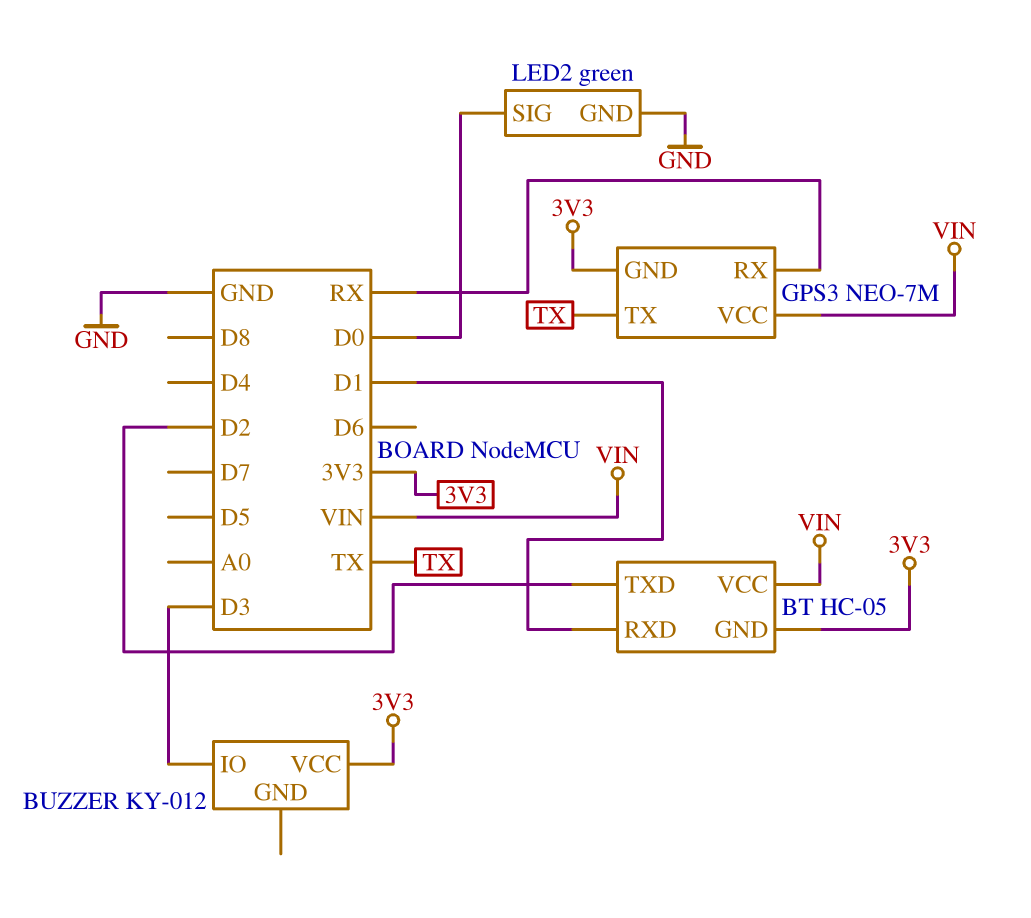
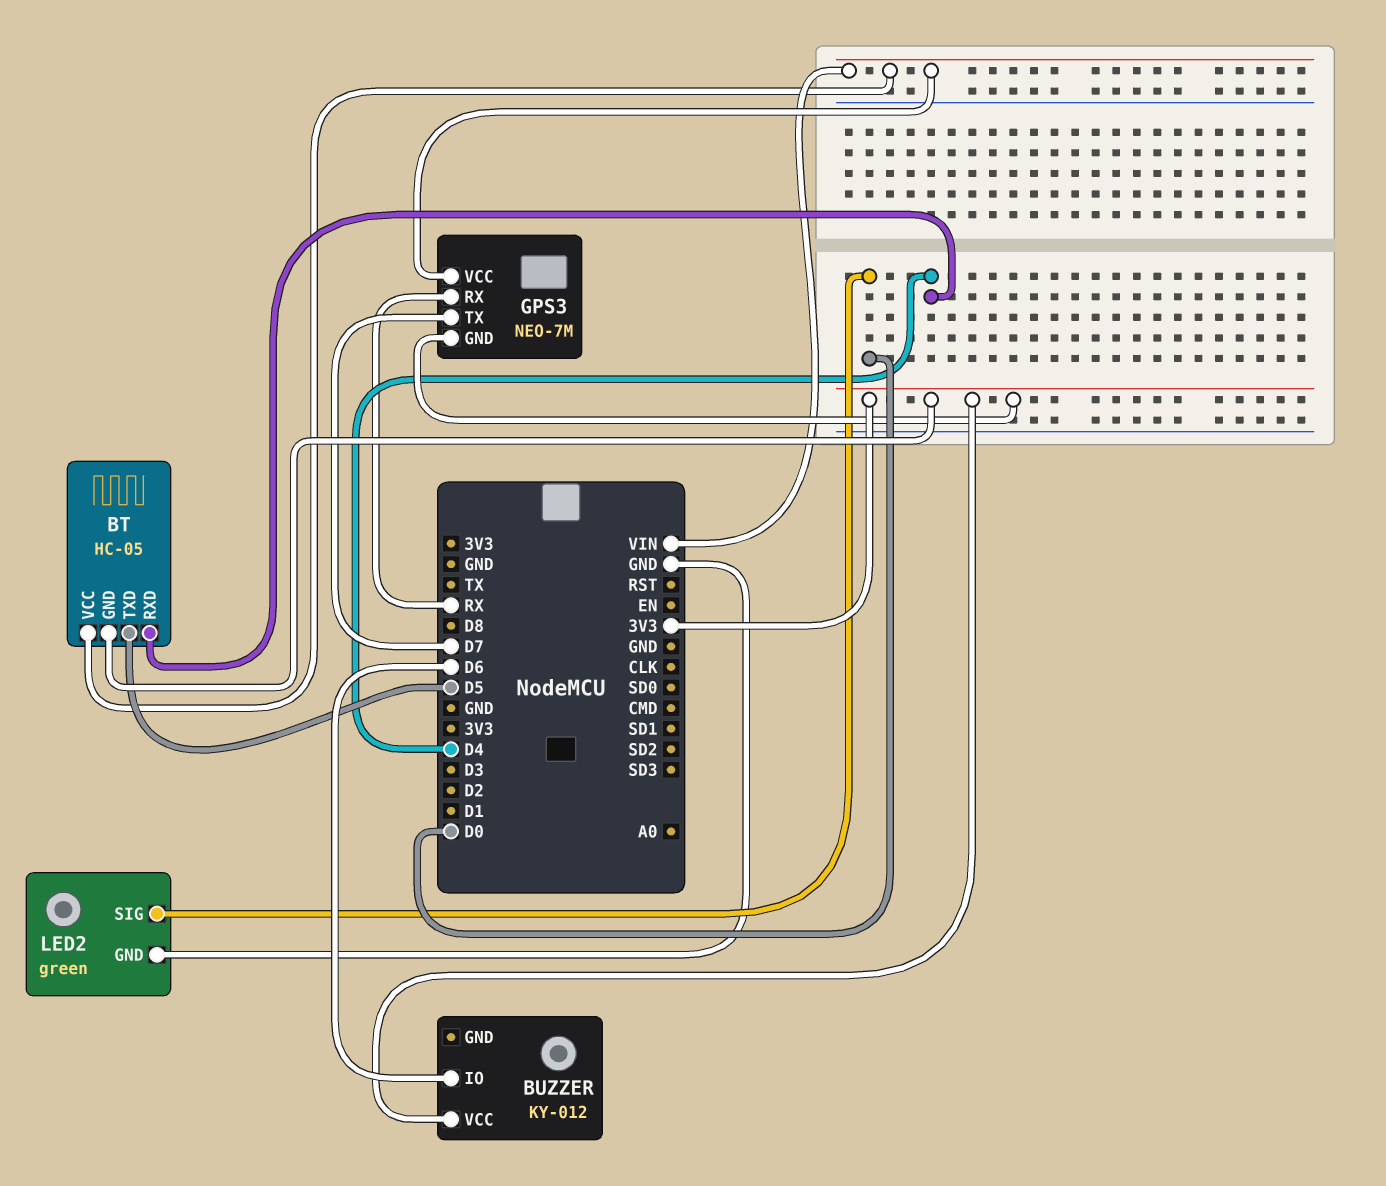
BT pin RXD: D1 -> D4
BT pin TXD: D2 -> D5
BUZZER pin IO: D3 -> D6
GPS3 pin TX: TX -> D7

